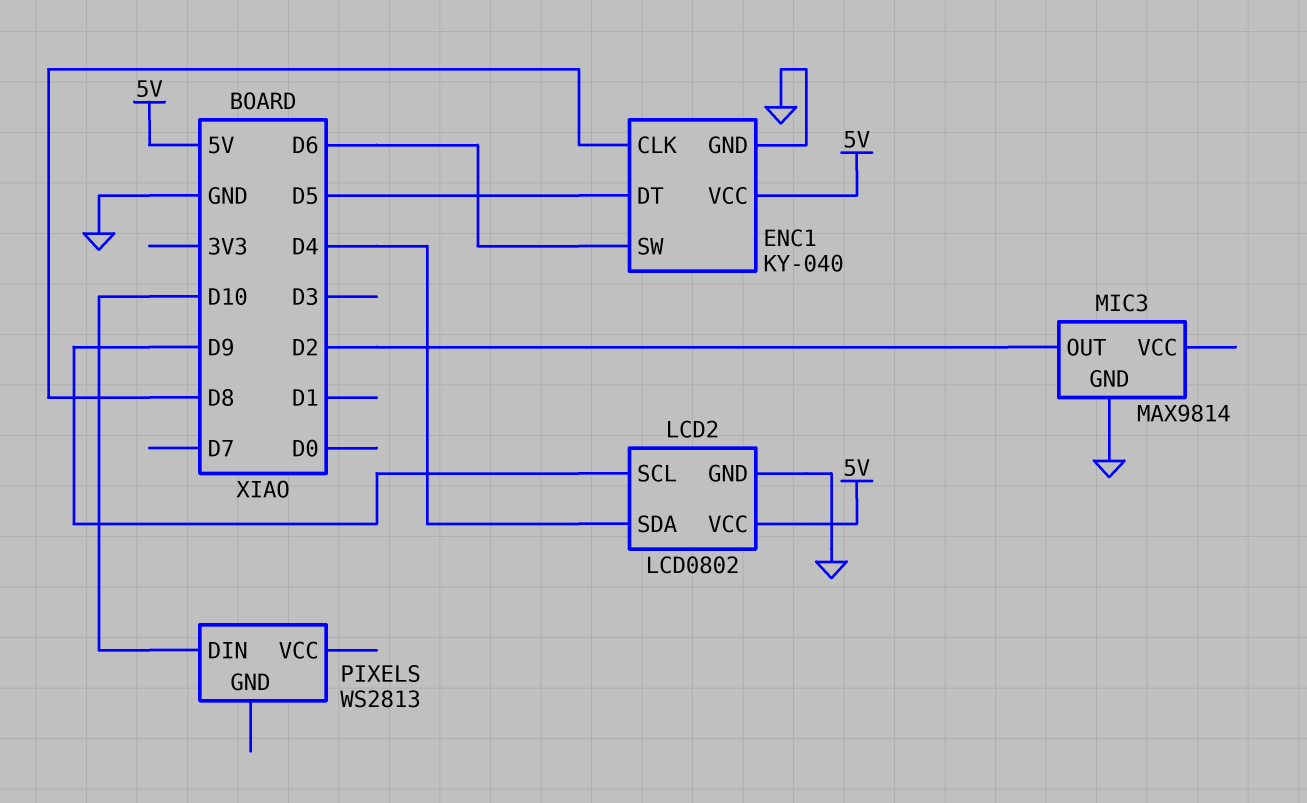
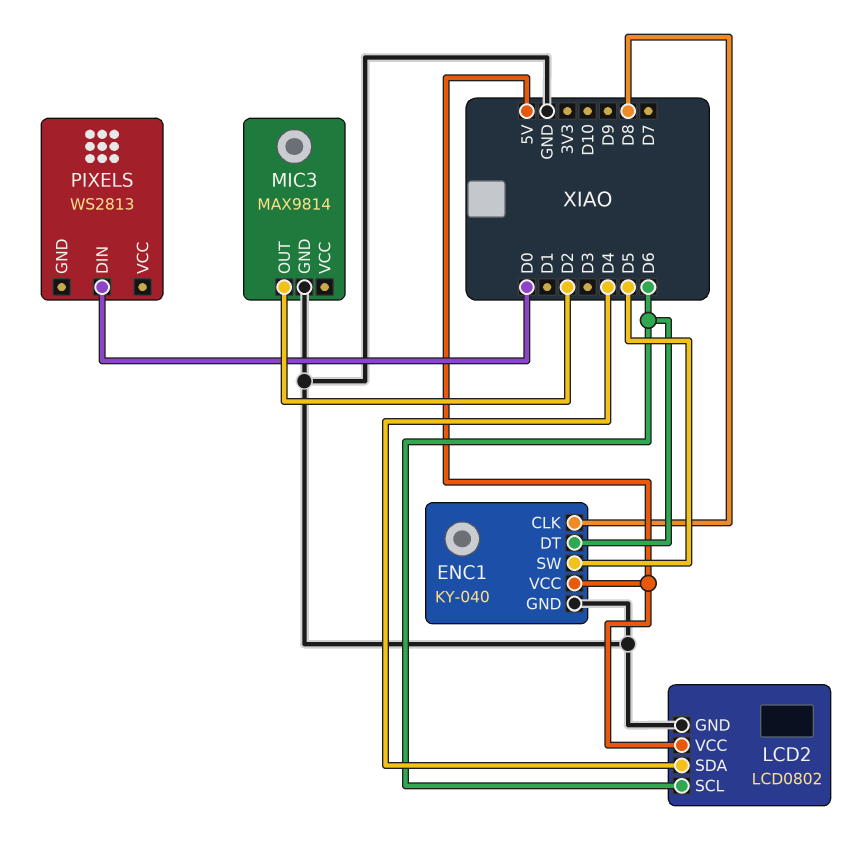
ENC1 pin DT: D5 -> D6
ENC1 pin SW: D6 -> D5
LCD2 pin SCL: D9 -> D6
PIXELS pin DIN: D10 -> D0

